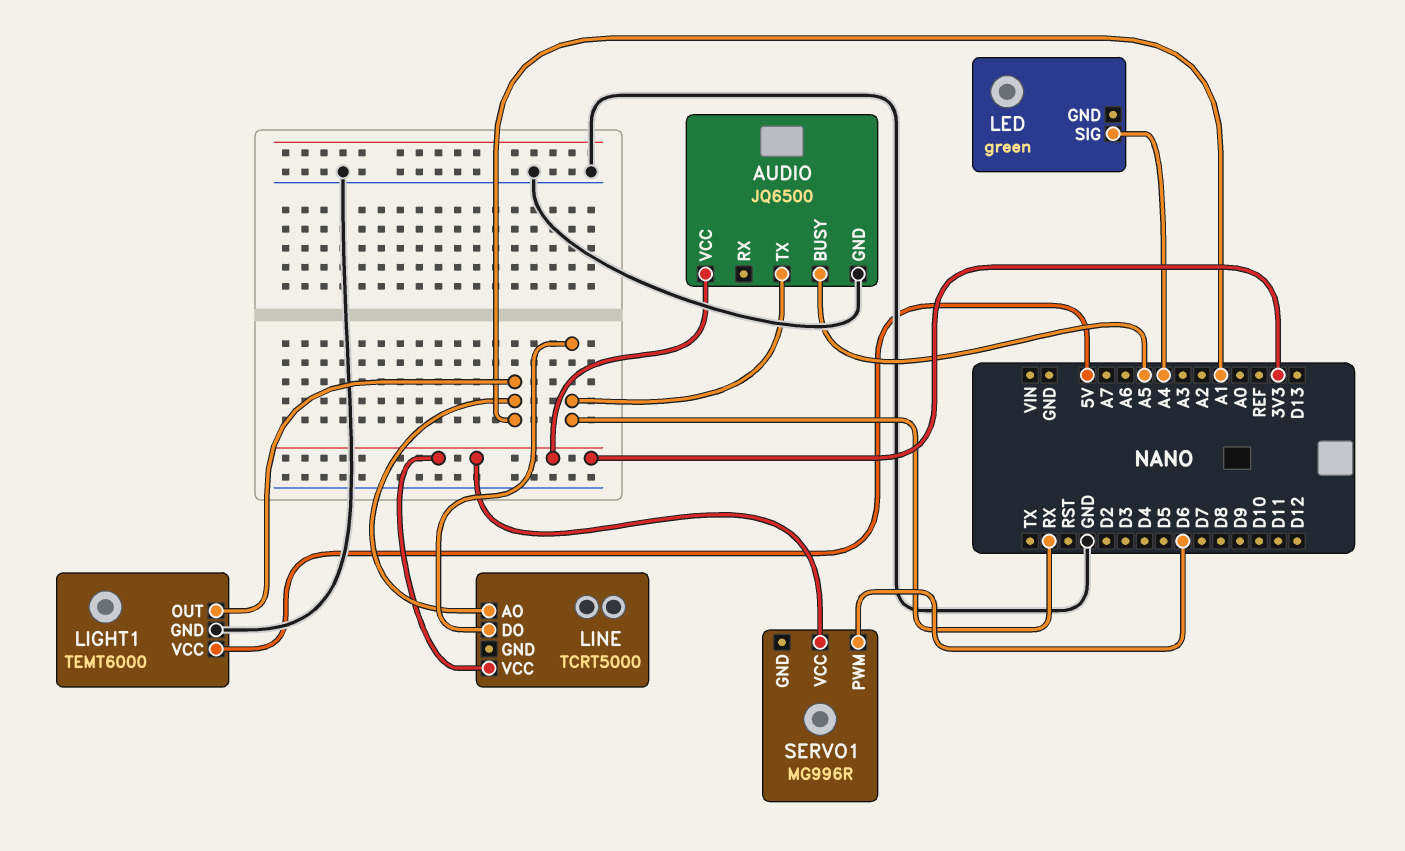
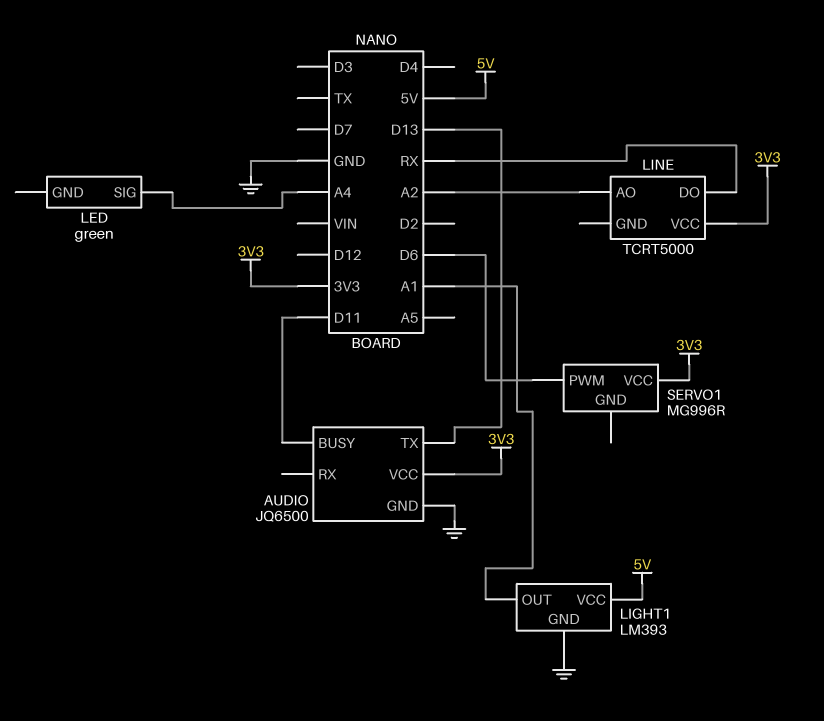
AUDIO pin BUSY: A5 -> D11
AUDIO pin TX: RX -> D13
LIGHT1: TEMT6000 -> LM393
LINE pin AO: A1 -> A2

